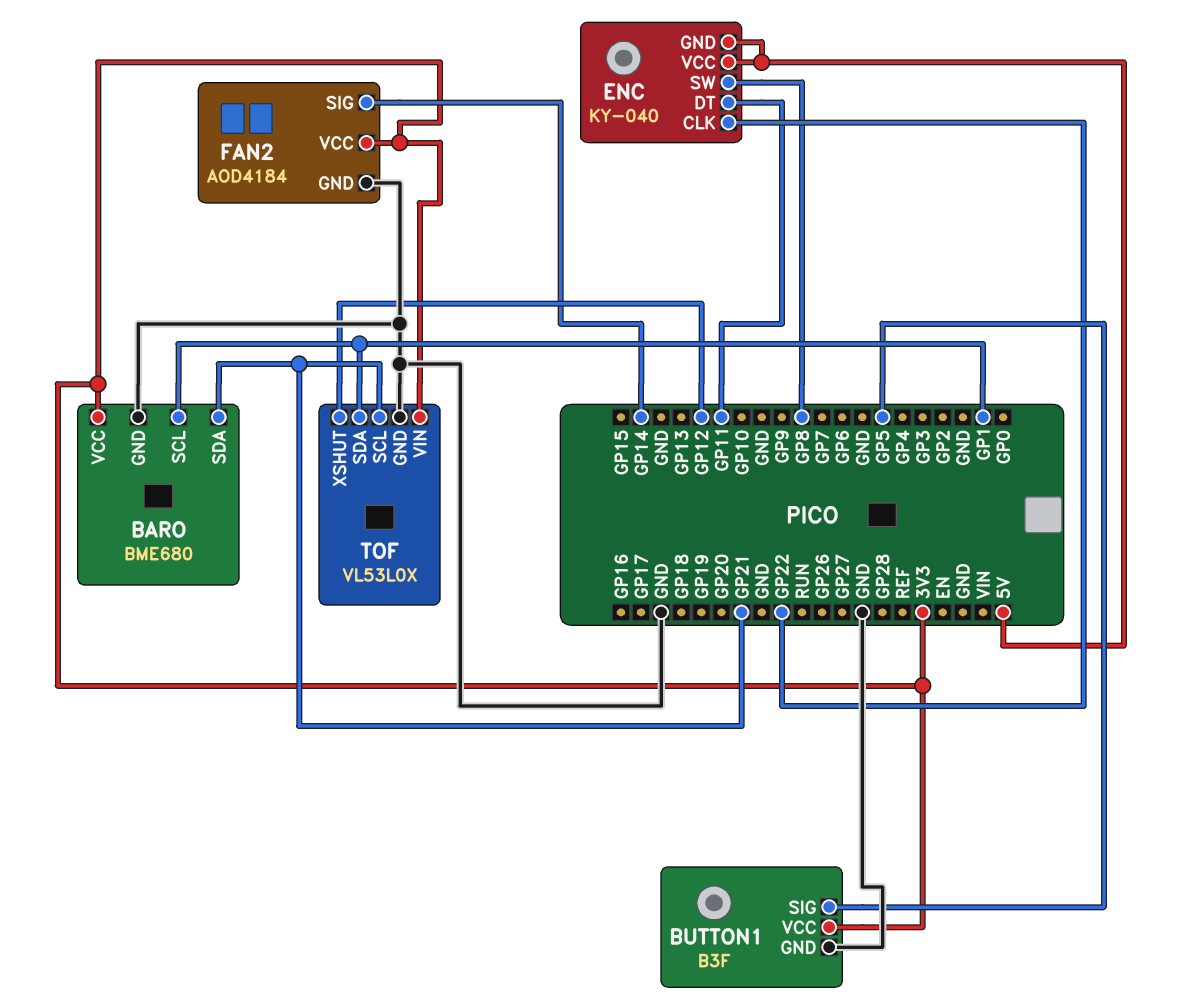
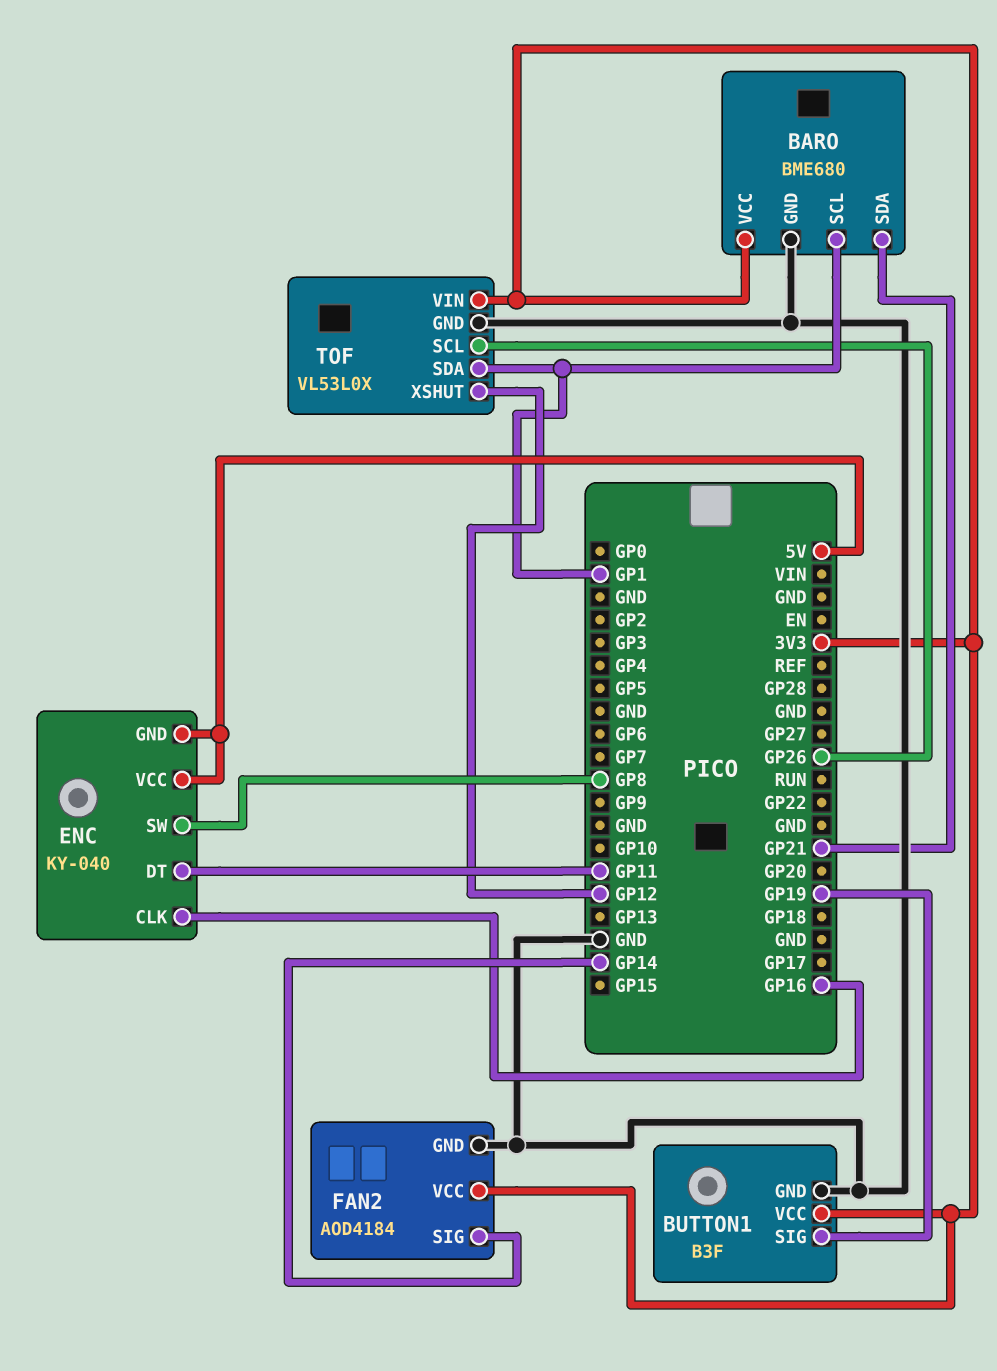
BUTTON1 pin SIG: GP5 -> GP19
ENC pin CLK: GP22 -> GP16
TOF pin SCL: GP21 -> GP26

